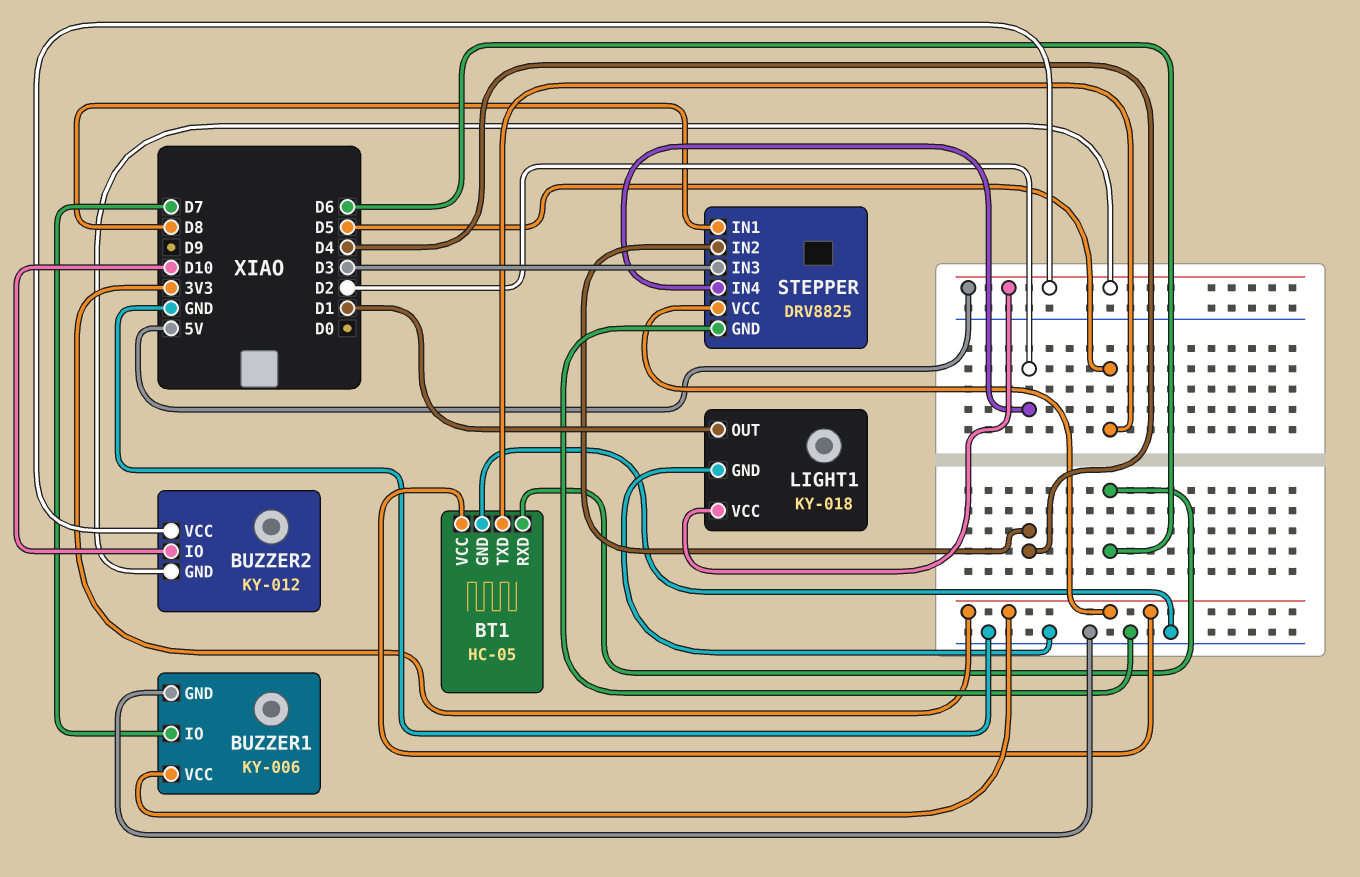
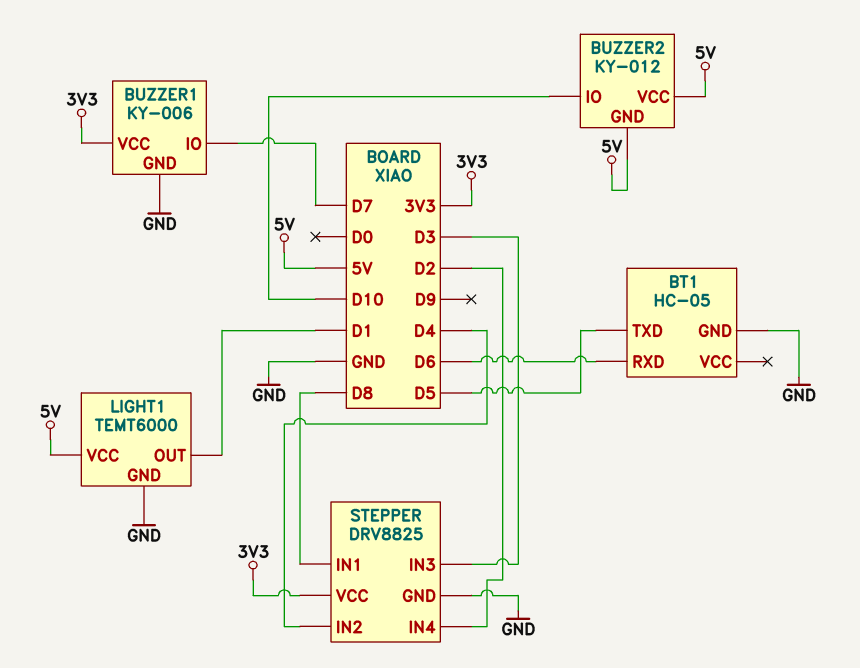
BT1 pin VCC: 3V3 -> none
LIGHT1: KY-018 -> TEMT6000

